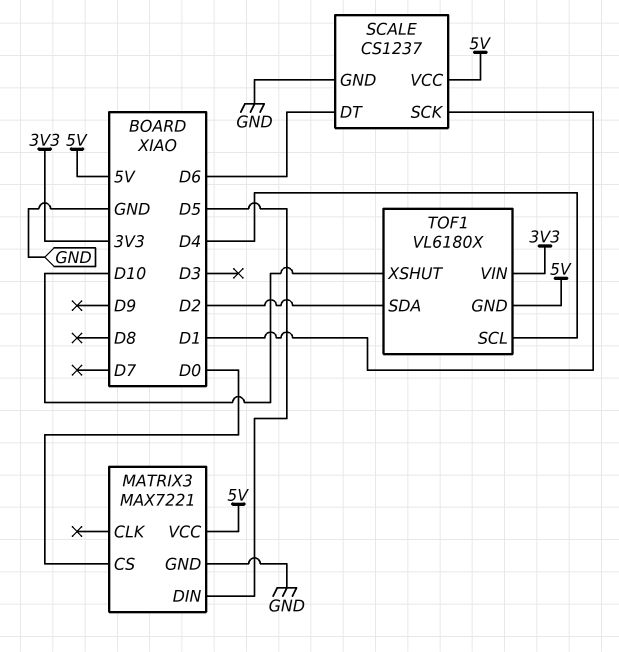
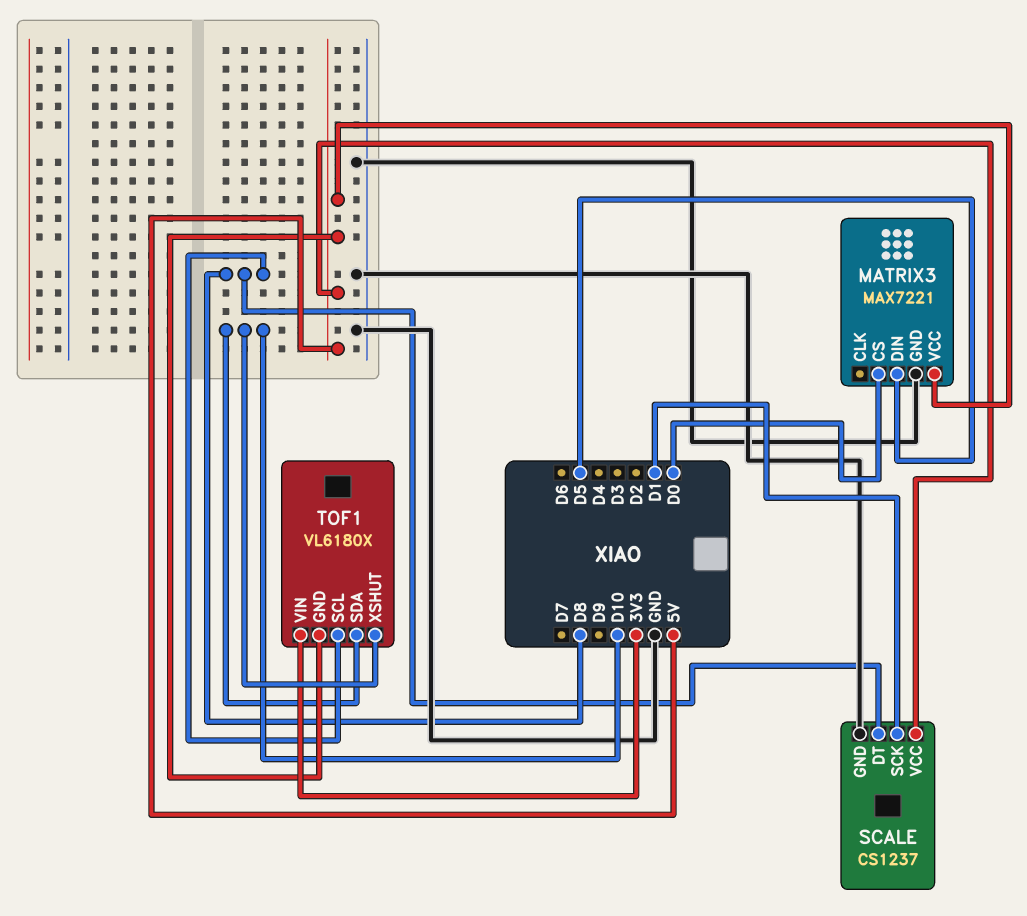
SCALE pin DT: D6 -> D8
TOF1 pin SCL: D4 -> D8
TOF1 pin SDA: D2 -> D10

